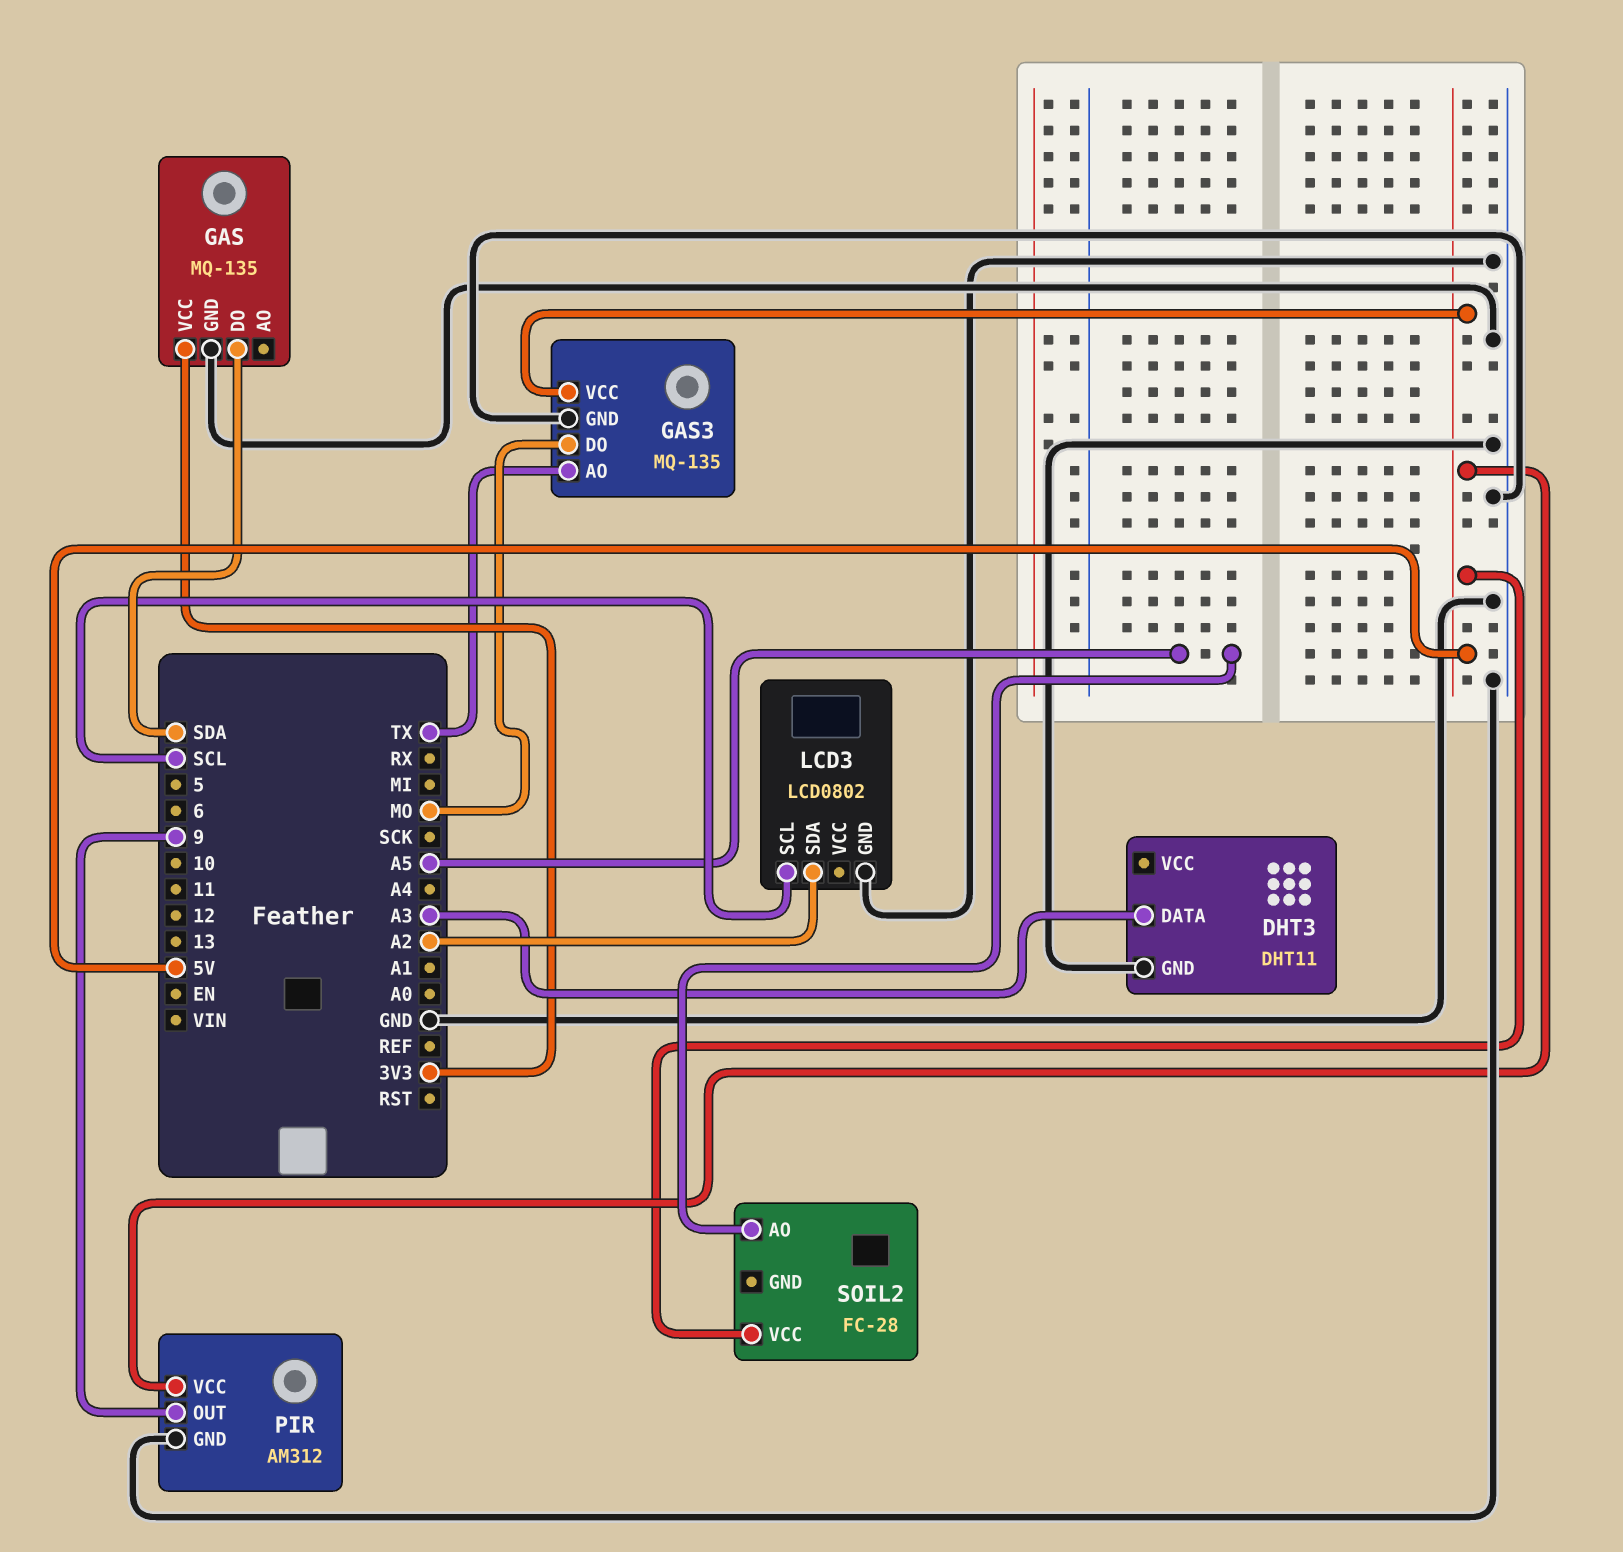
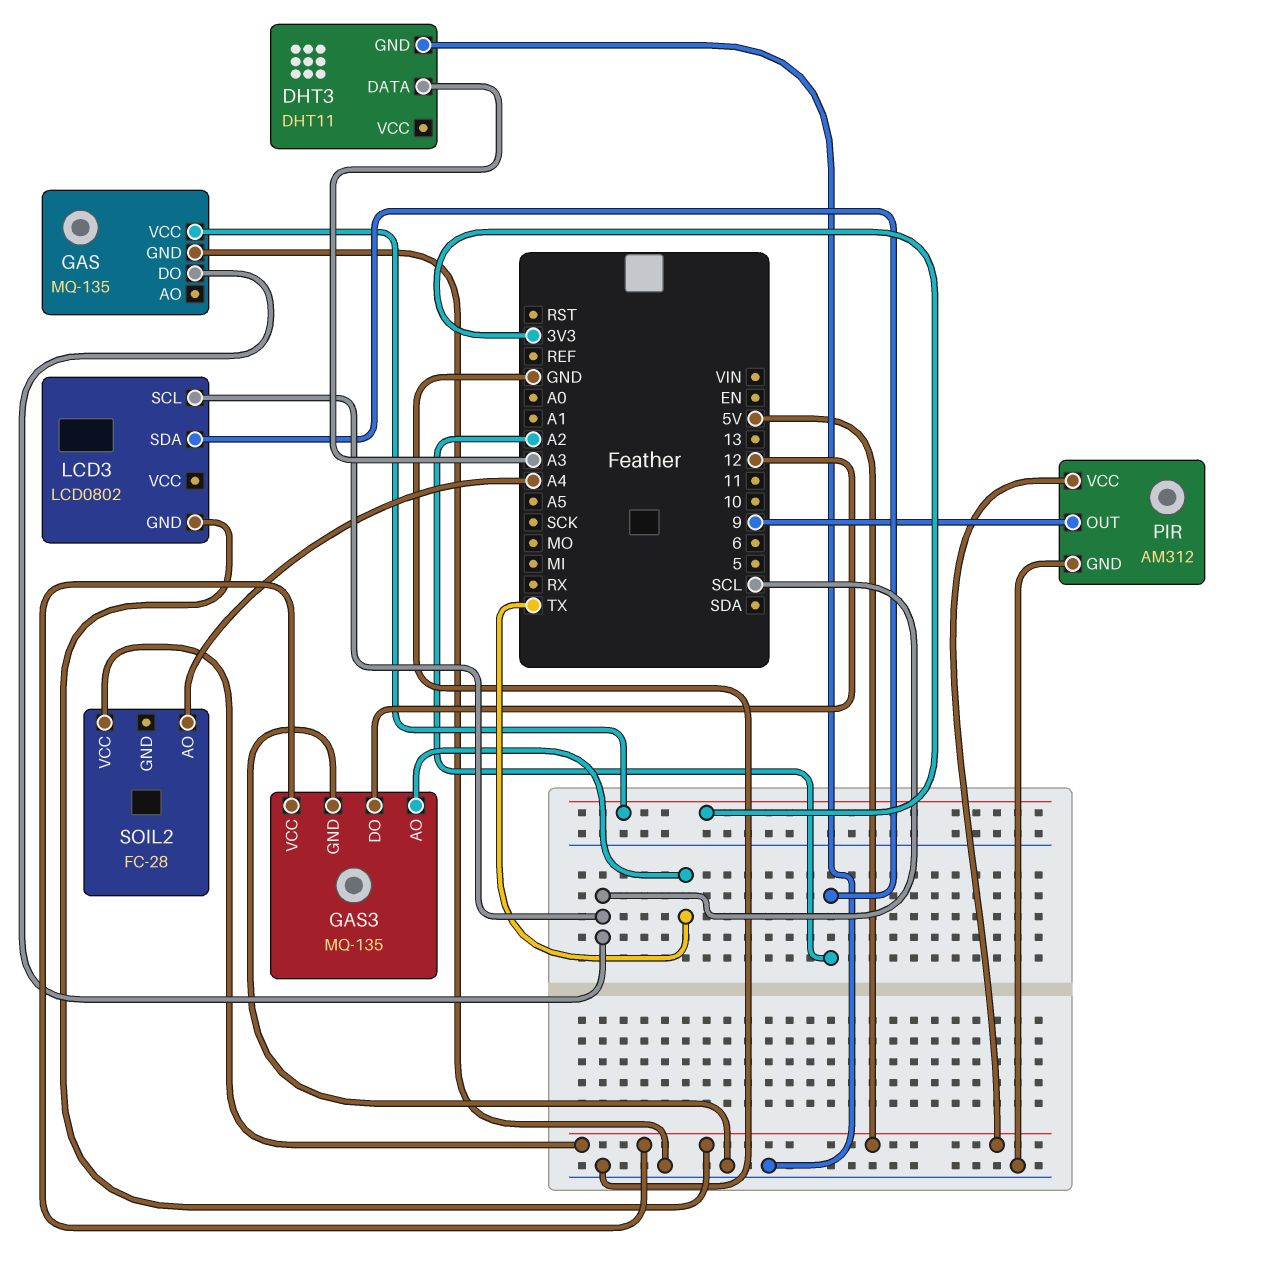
GAS pin DO: SDA -> SCL
GAS3 pin DO: MO -> 12
LCD3 pin GND: GND -> 5V
SOIL2 pin AO: A5 -> A4

